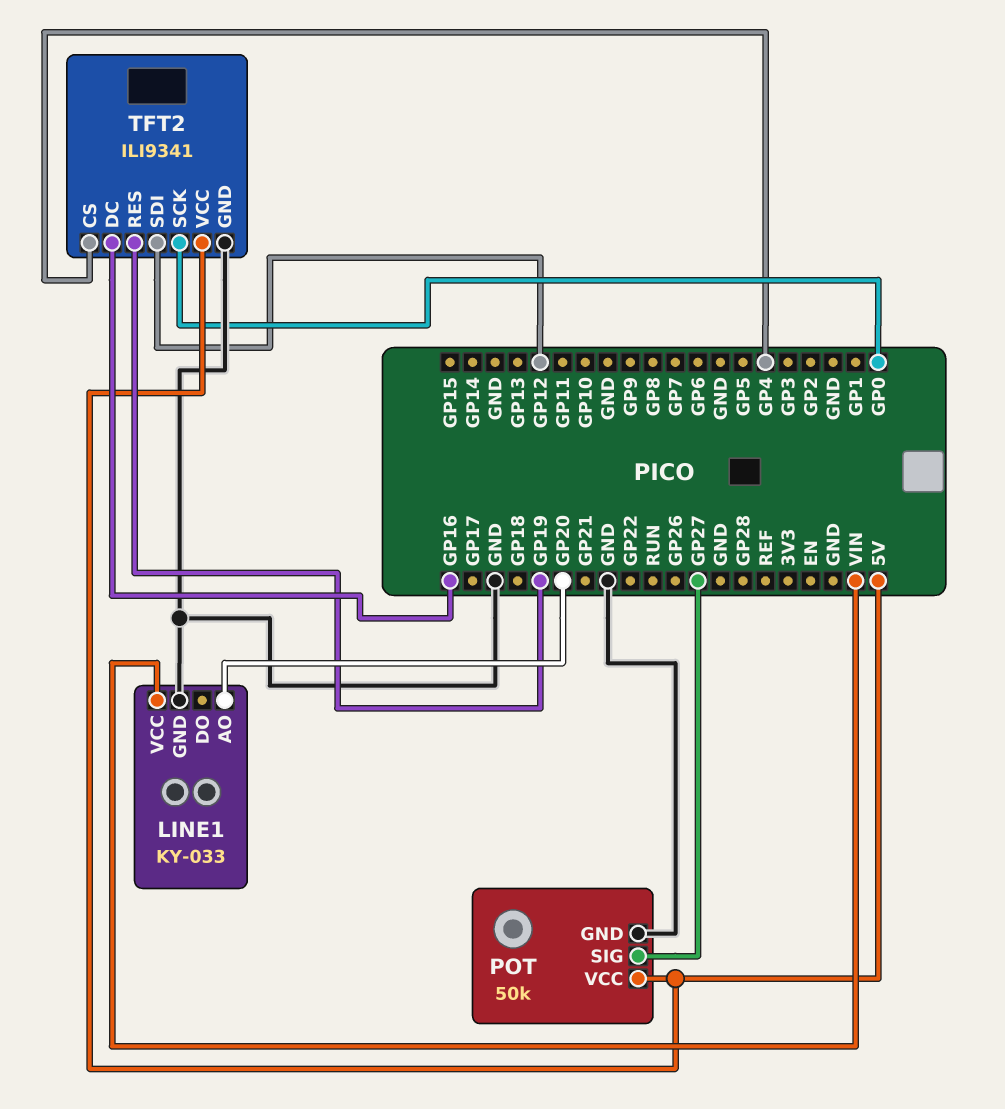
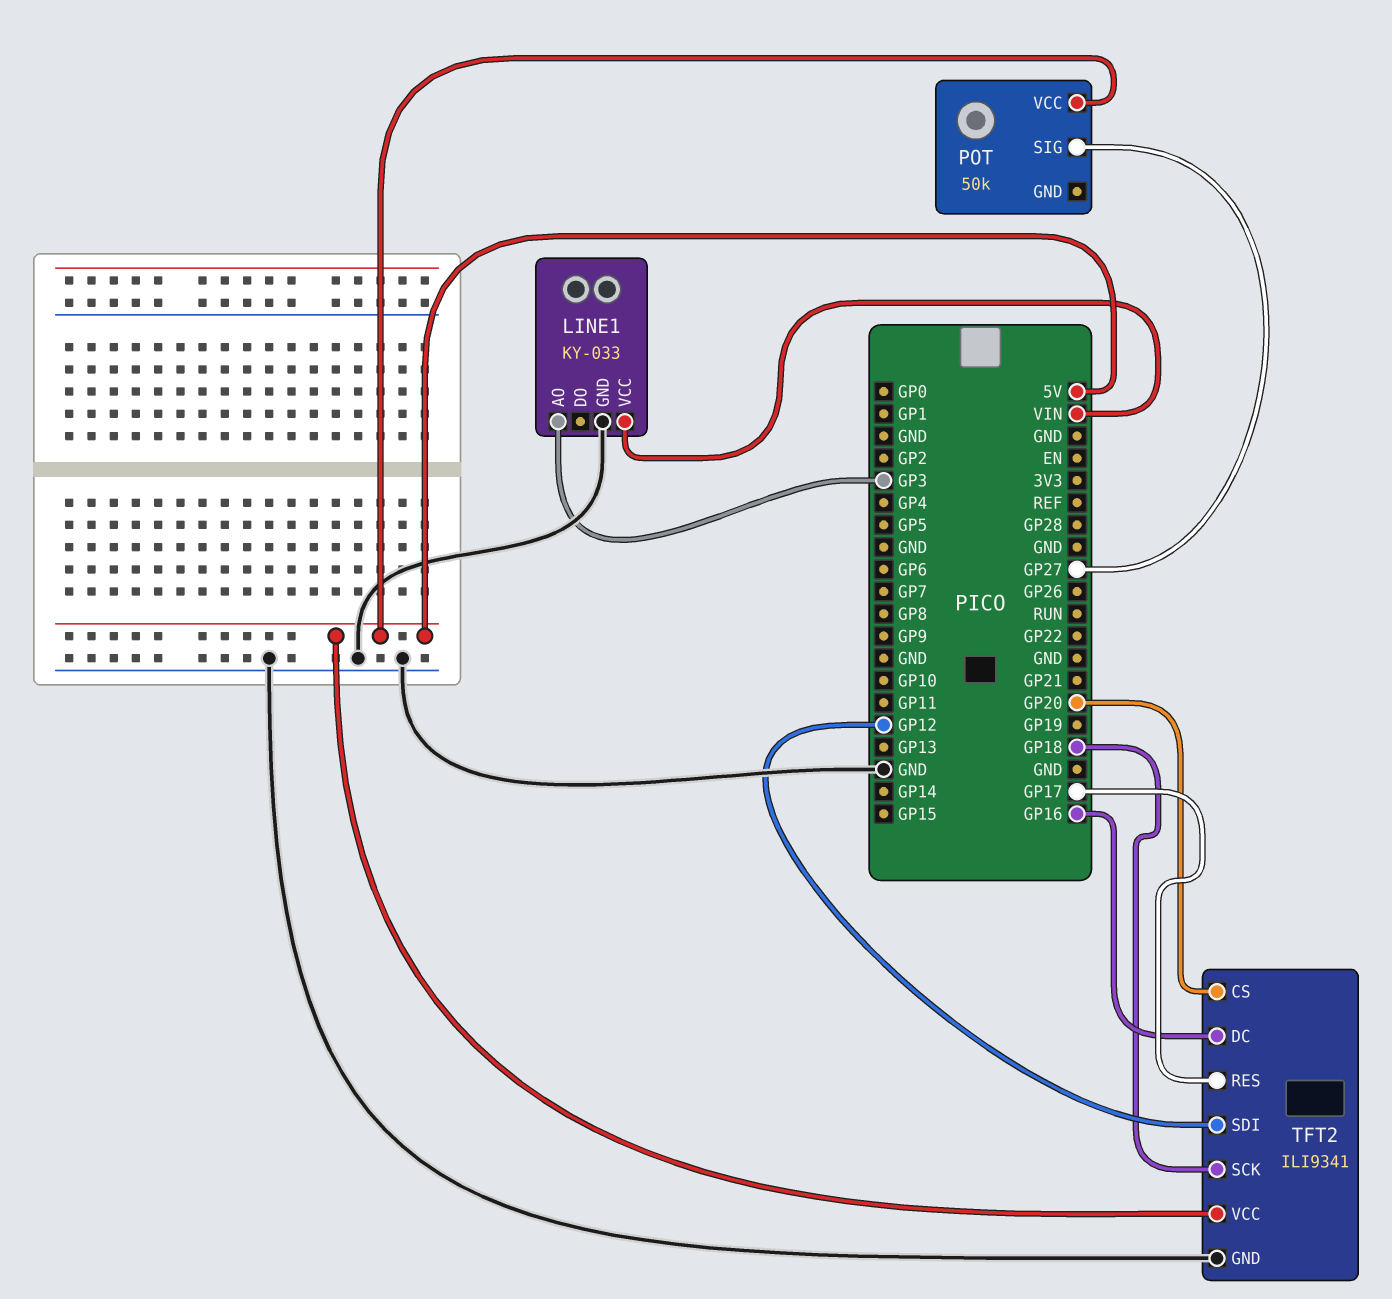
LINE1 pin AO: GP20 -> GP3
POT pin GND: GND -> none
TFT2 pin CS: GP4 -> GP20
TFT2 pin RES: GP19 -> GP17
TFT2 pin SCK: GP0 -> GP18

